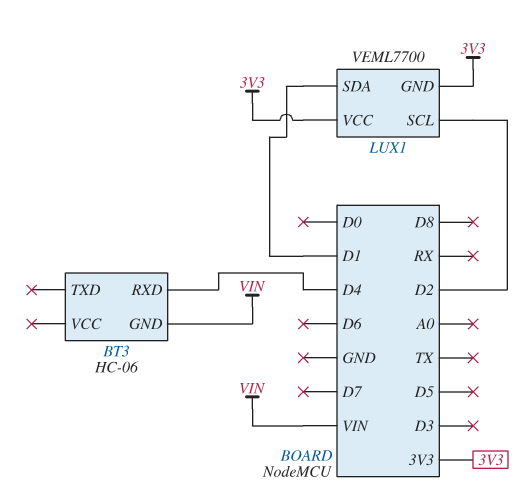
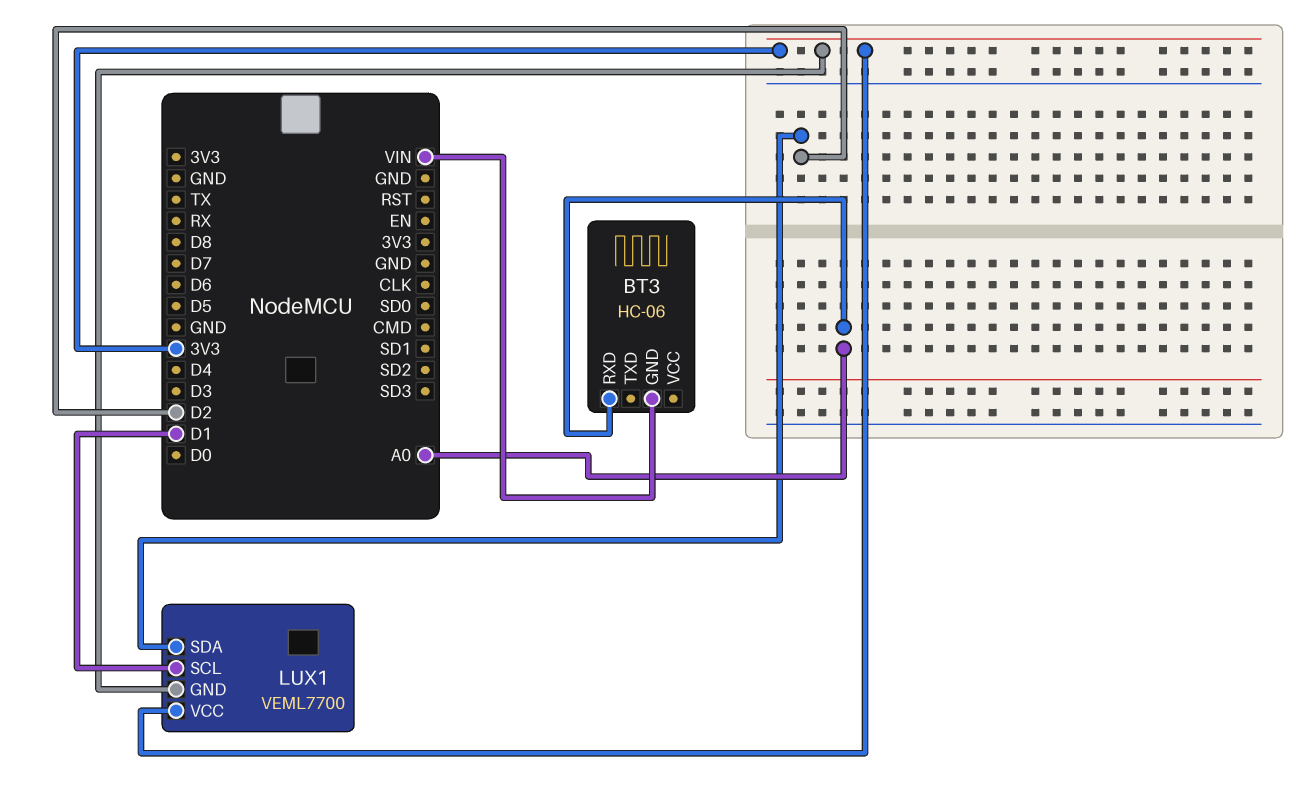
BT3 pin RXD: D4 -> A0
LUX1 pin SCL: D2 -> D1
LUX1 pin SDA: D1 -> D2

